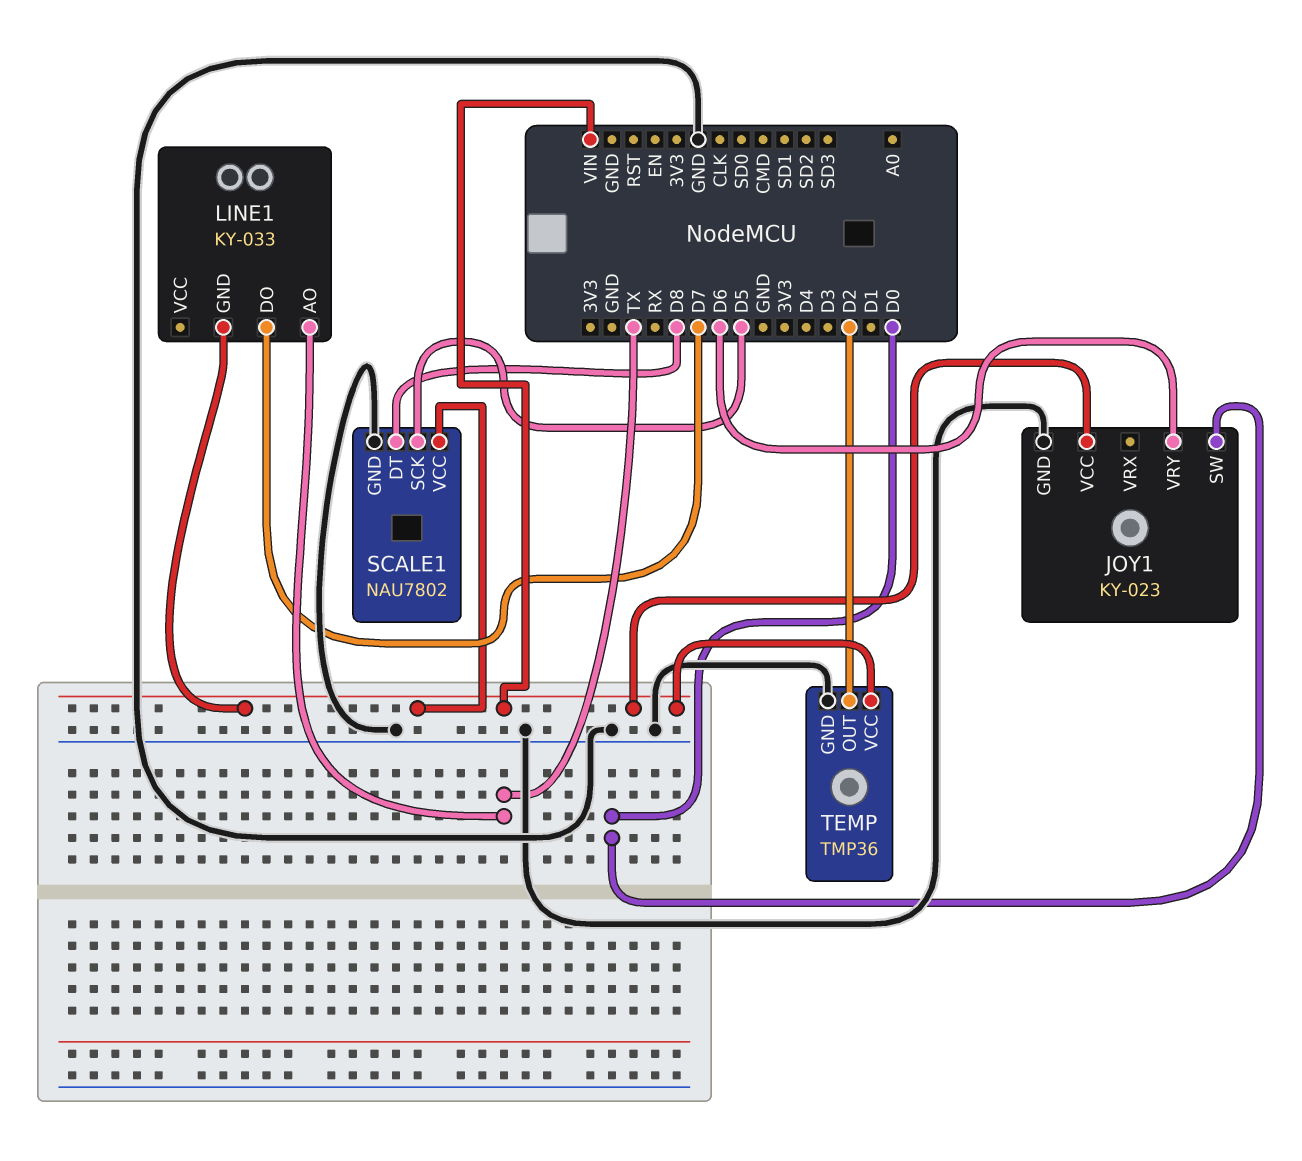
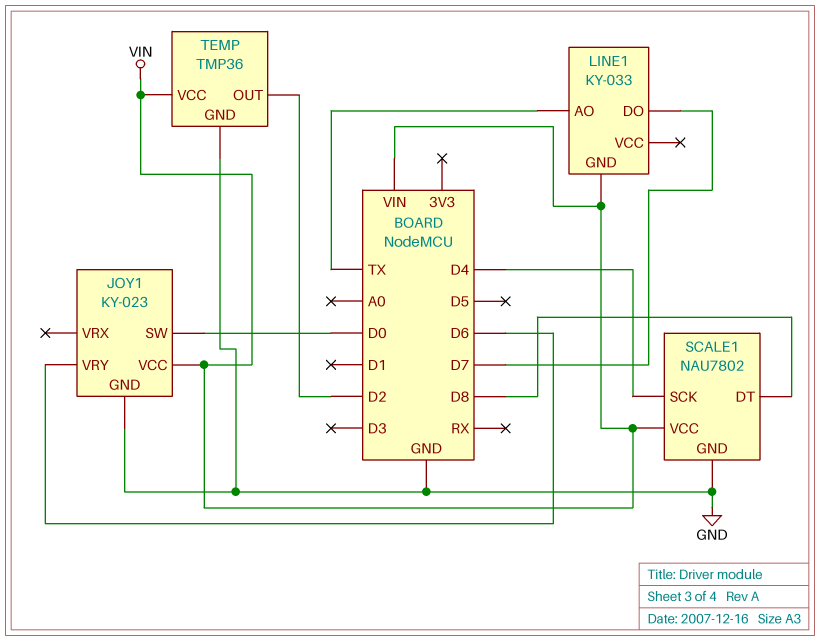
SCALE1 pin SCK: D5 -> D4

